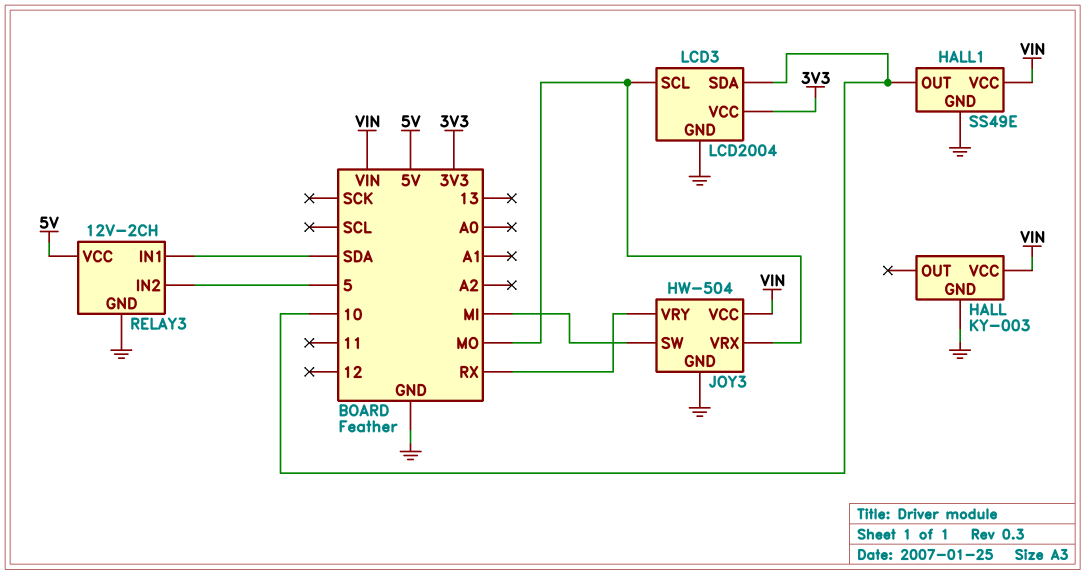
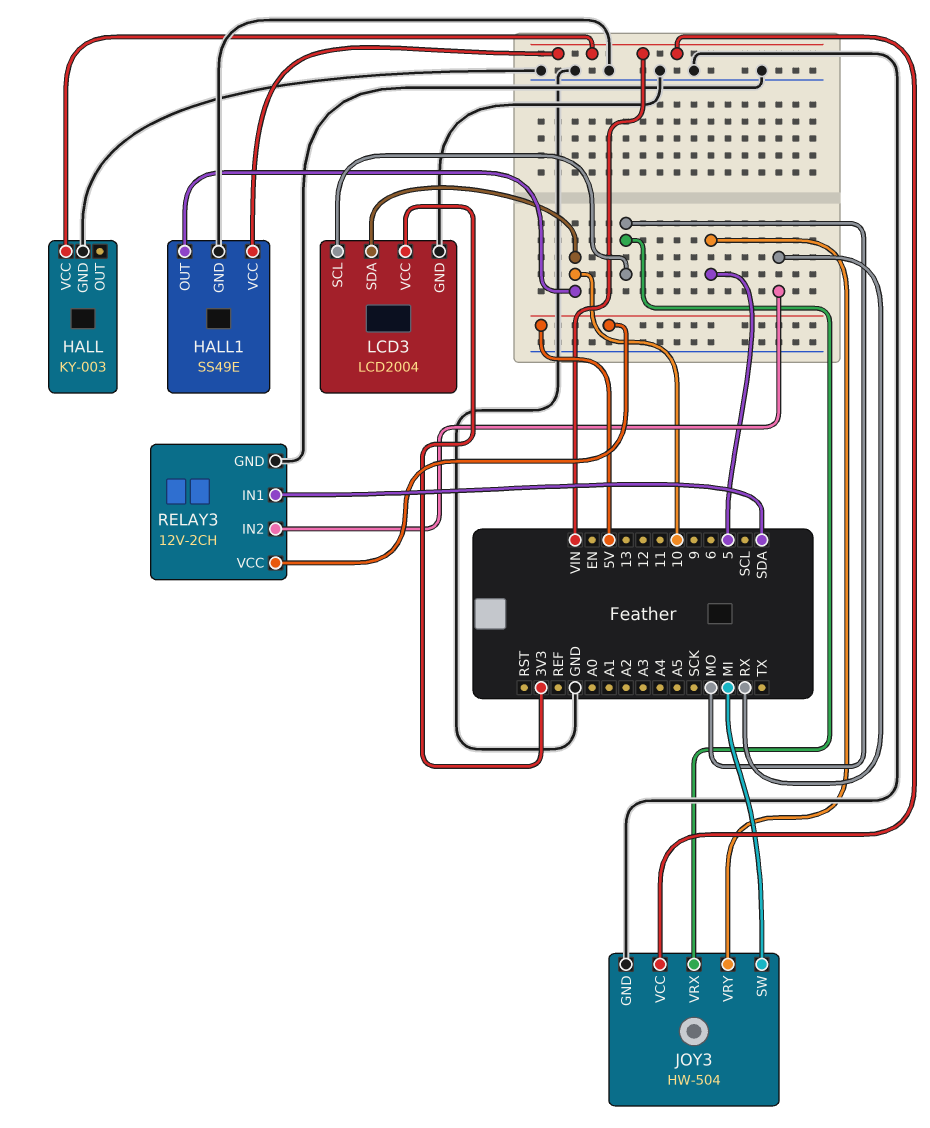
JOY3 pin VRY: RX -> 5
RELAY3 pin IN2: 5 -> RX

